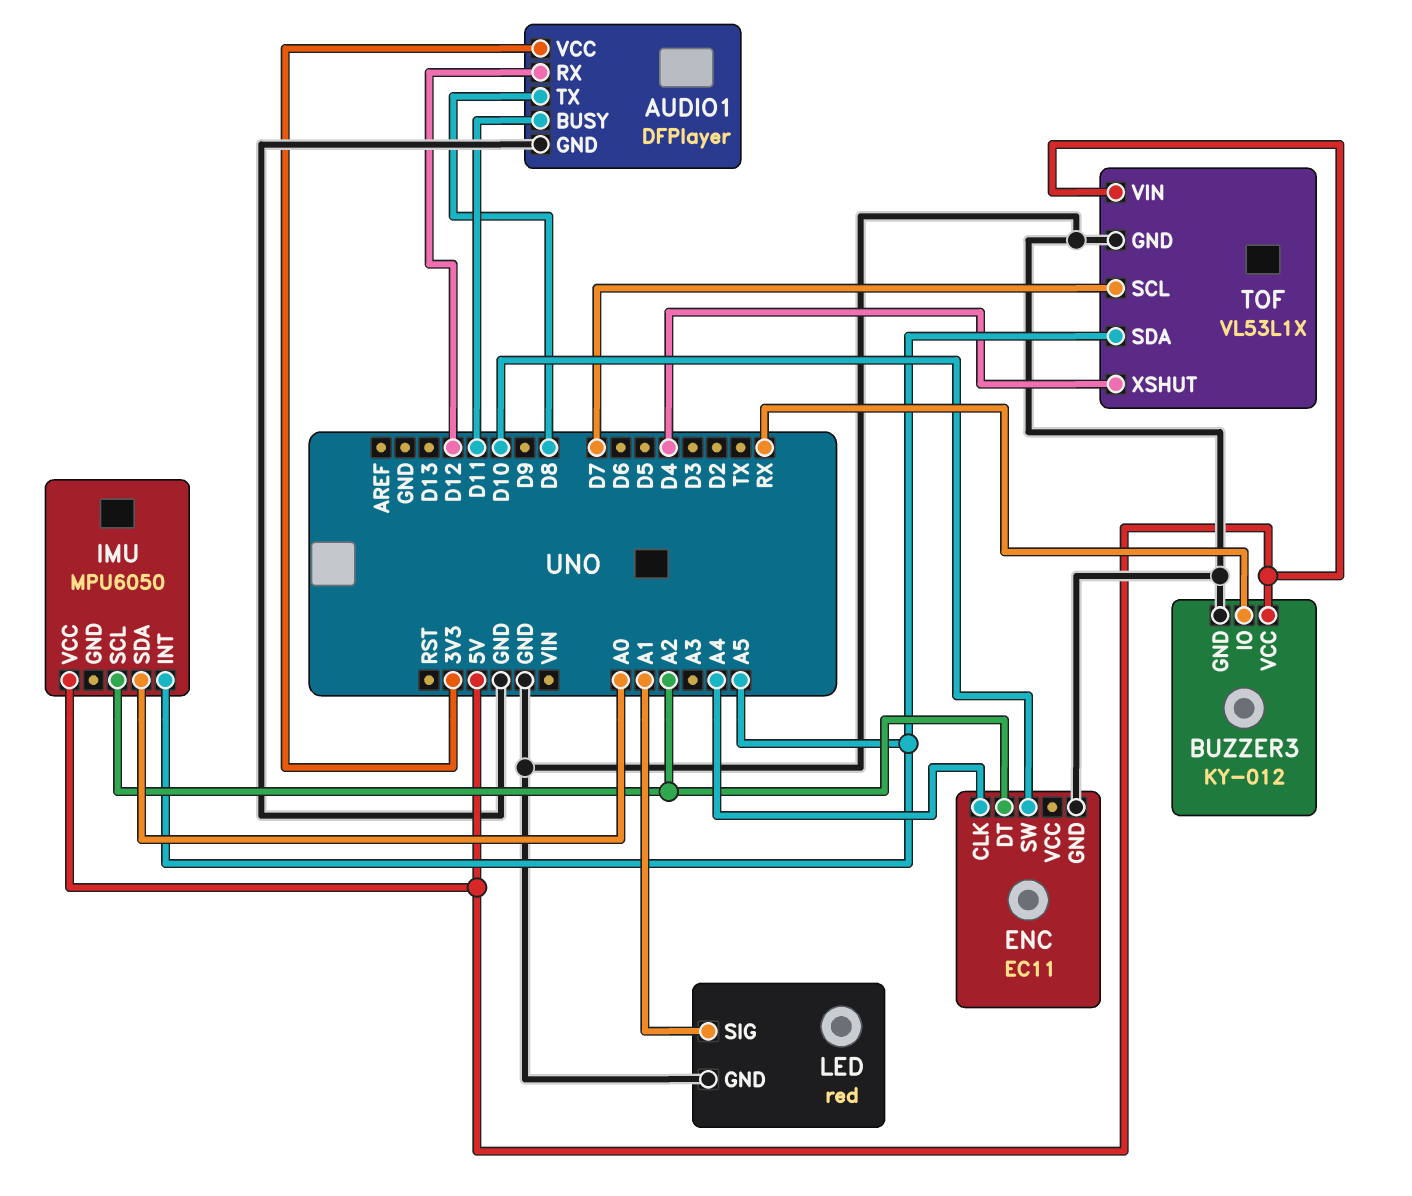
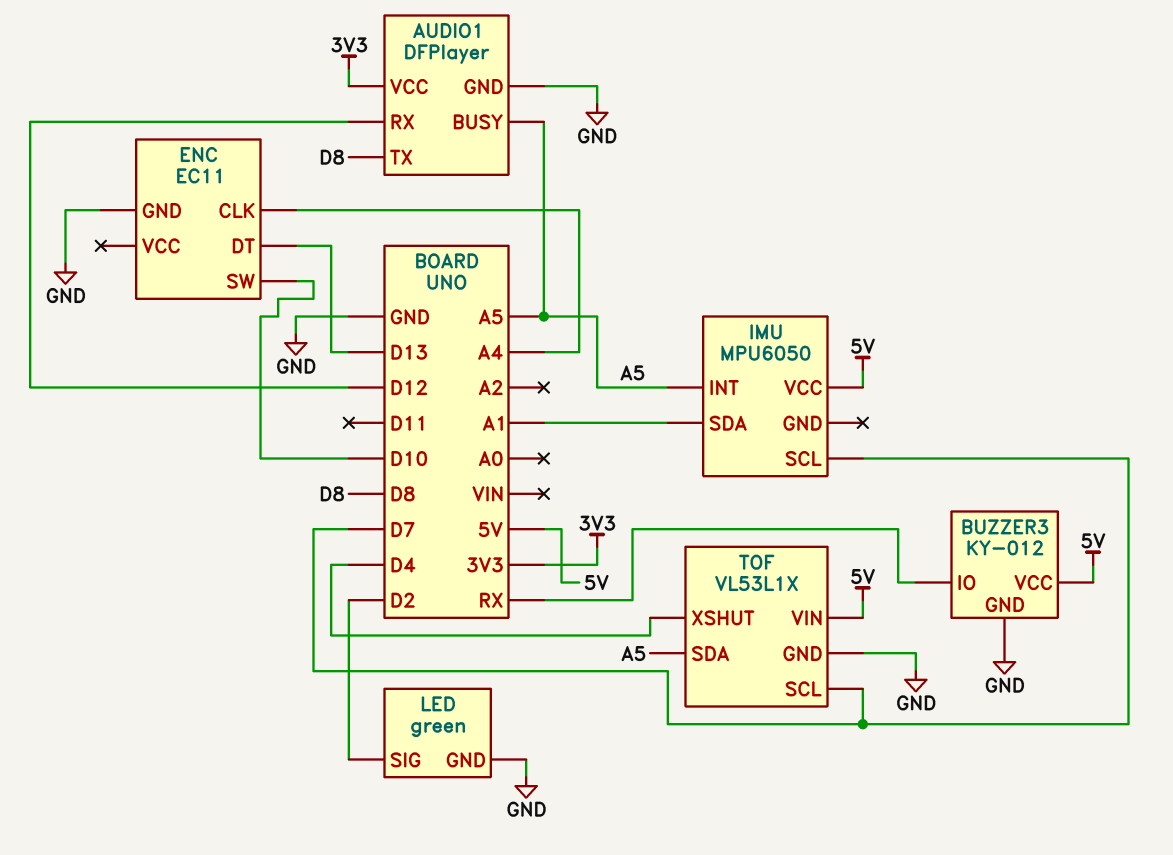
AUDIO1 pin BUSY: D11 -> A5
ENC pin DT: A2 -> D13
IMU pin SCL: A2 -> D7
IMU pin SDA: A0 -> A1
LED: red -> green
LED pin SIG: A1 -> D2

